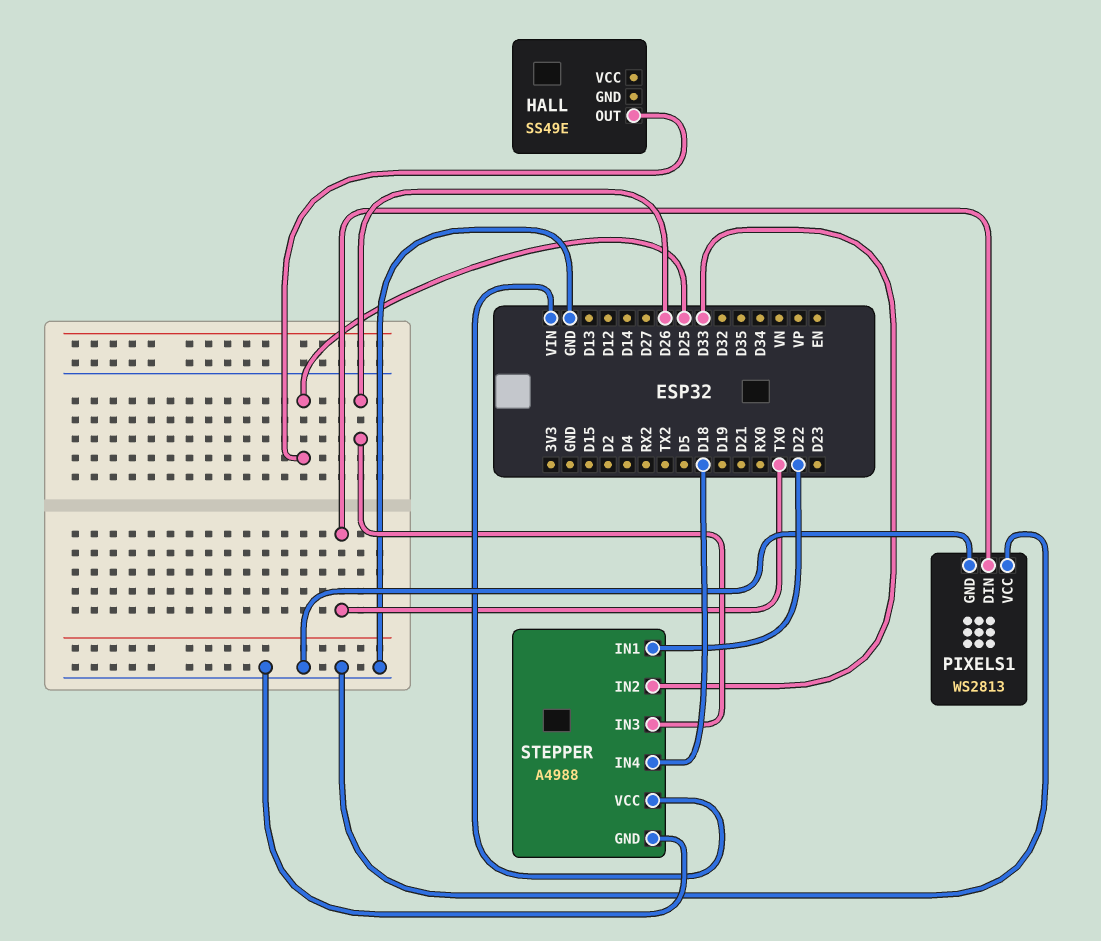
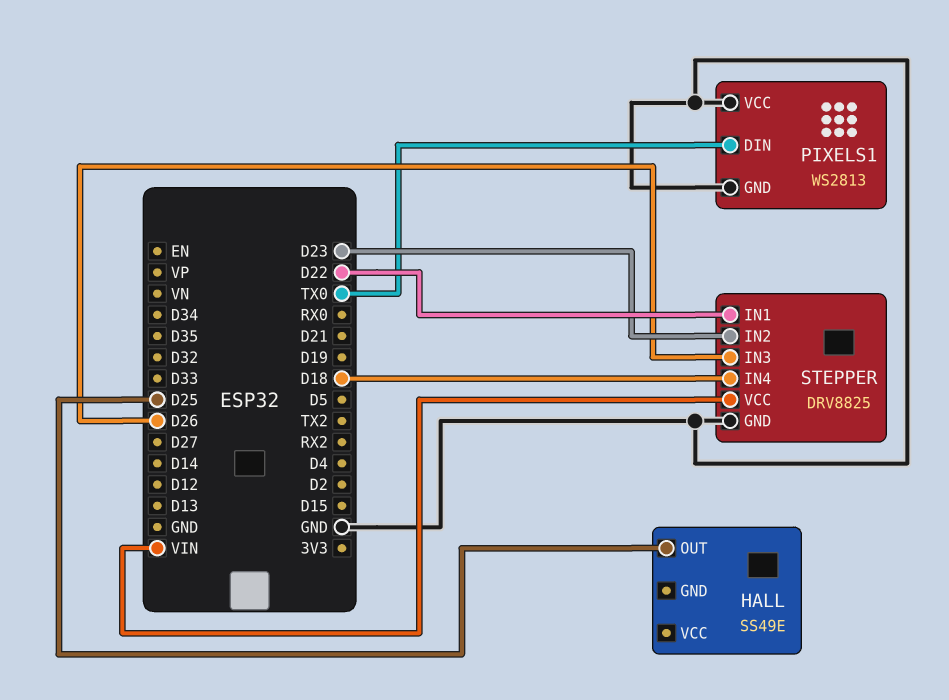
STEPPER: A4988 -> DRV8825
STEPPER pin IN2: D33 -> D23

